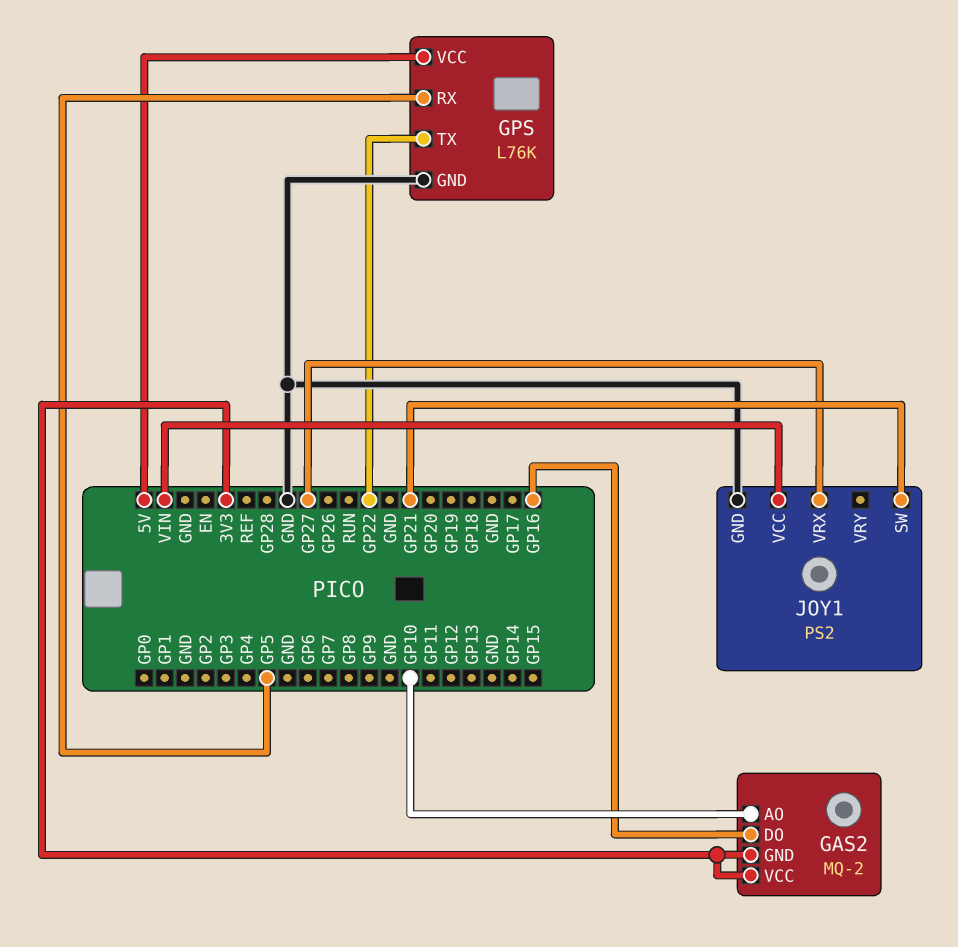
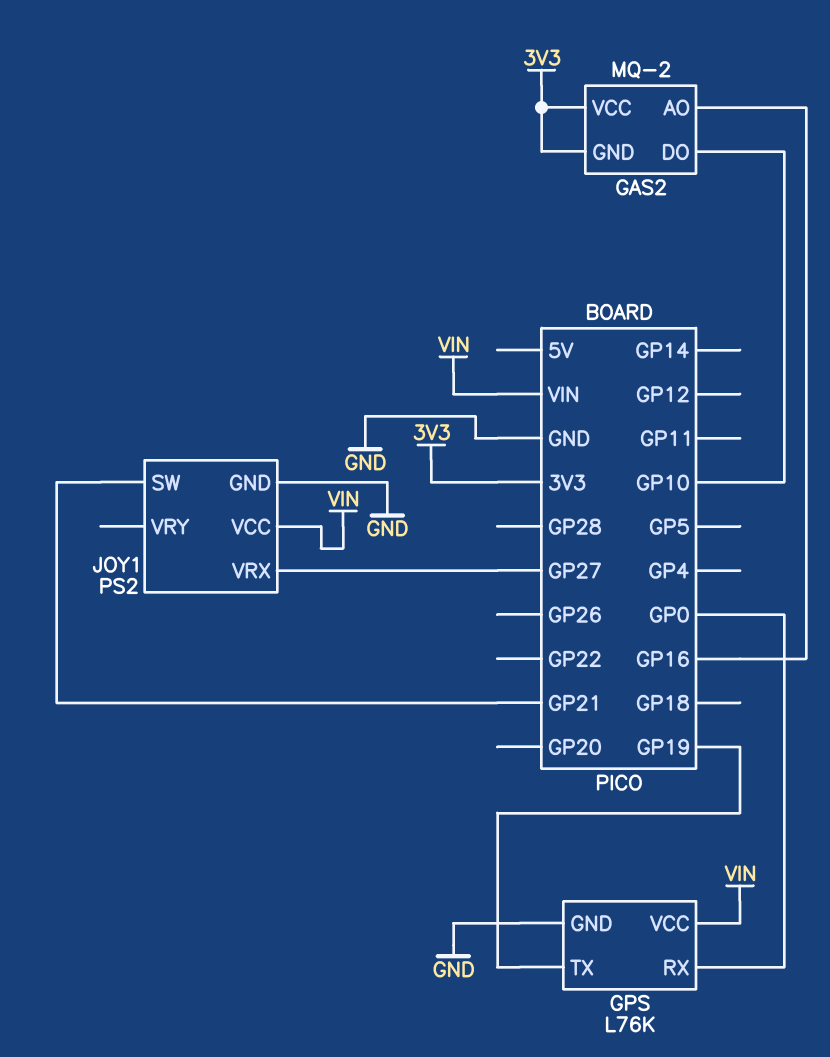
GAS2 pin AO: GP10 -> GP16
GAS2 pin DO: GP16 -> GP10
GPS pin RX: GP5 -> GP0
GPS pin TX: GP22 -> GP19
GPS pin VCC: 5V -> VIN

